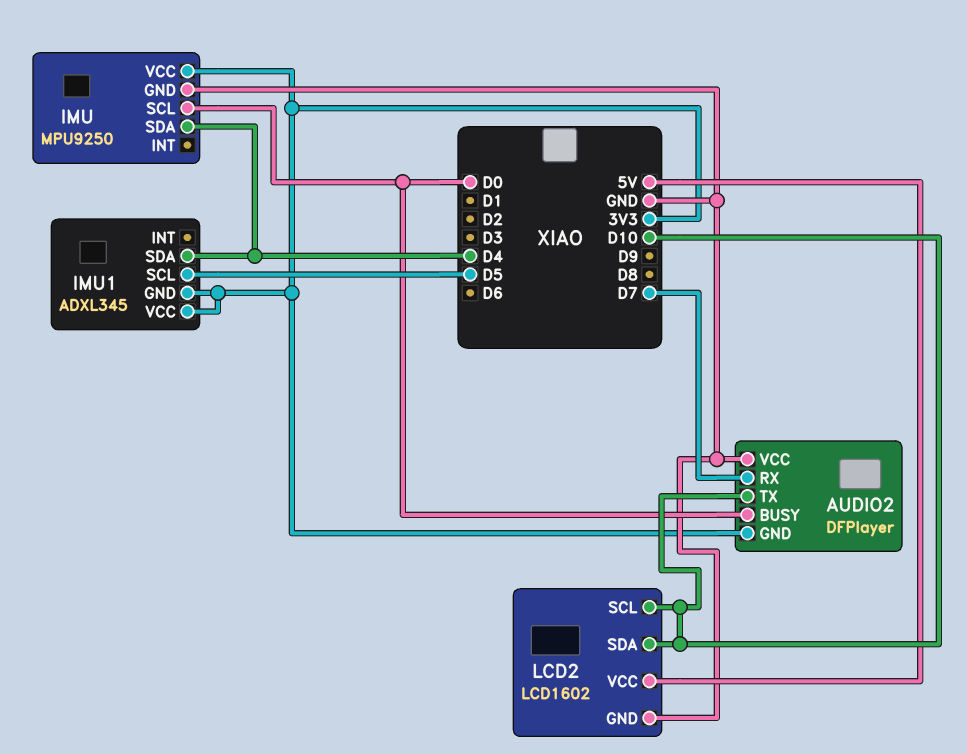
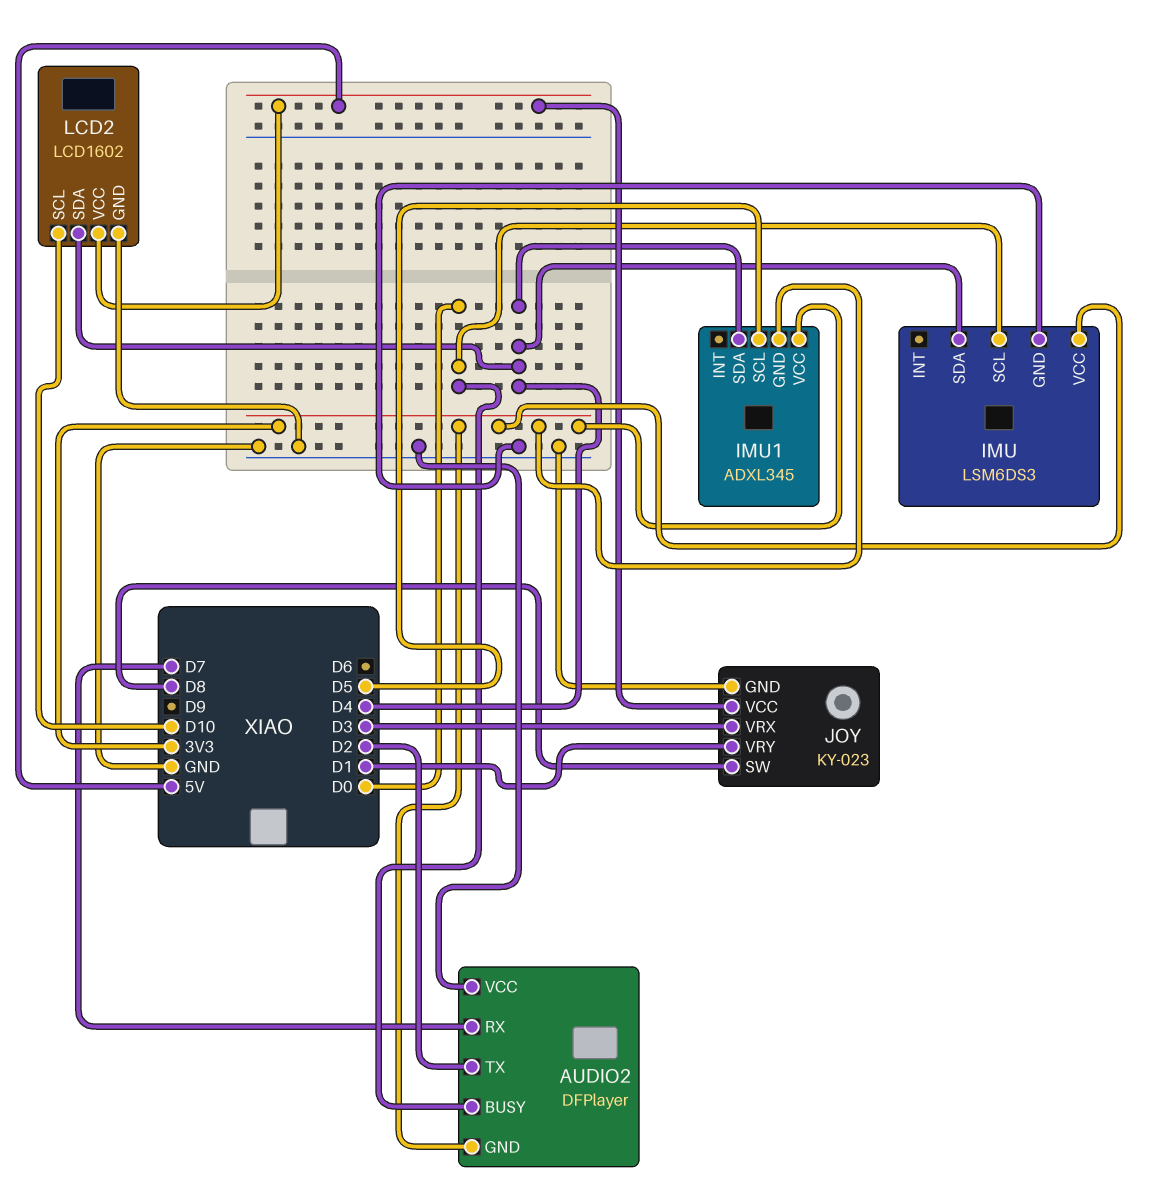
AUDIO2 pin TX: D10 -> D2
IMU: MPU9250 -> LSM6DS3
JOY: none -> KY-023
JOY pin GND: none -> GND
JOY pin SW: none -> D8
JOY pin VCC: none -> 5V
JOY pin VRX: none -> D3
JOY pin VRY: none -> D1
LCD2 pin SDA: D10 -> D4

